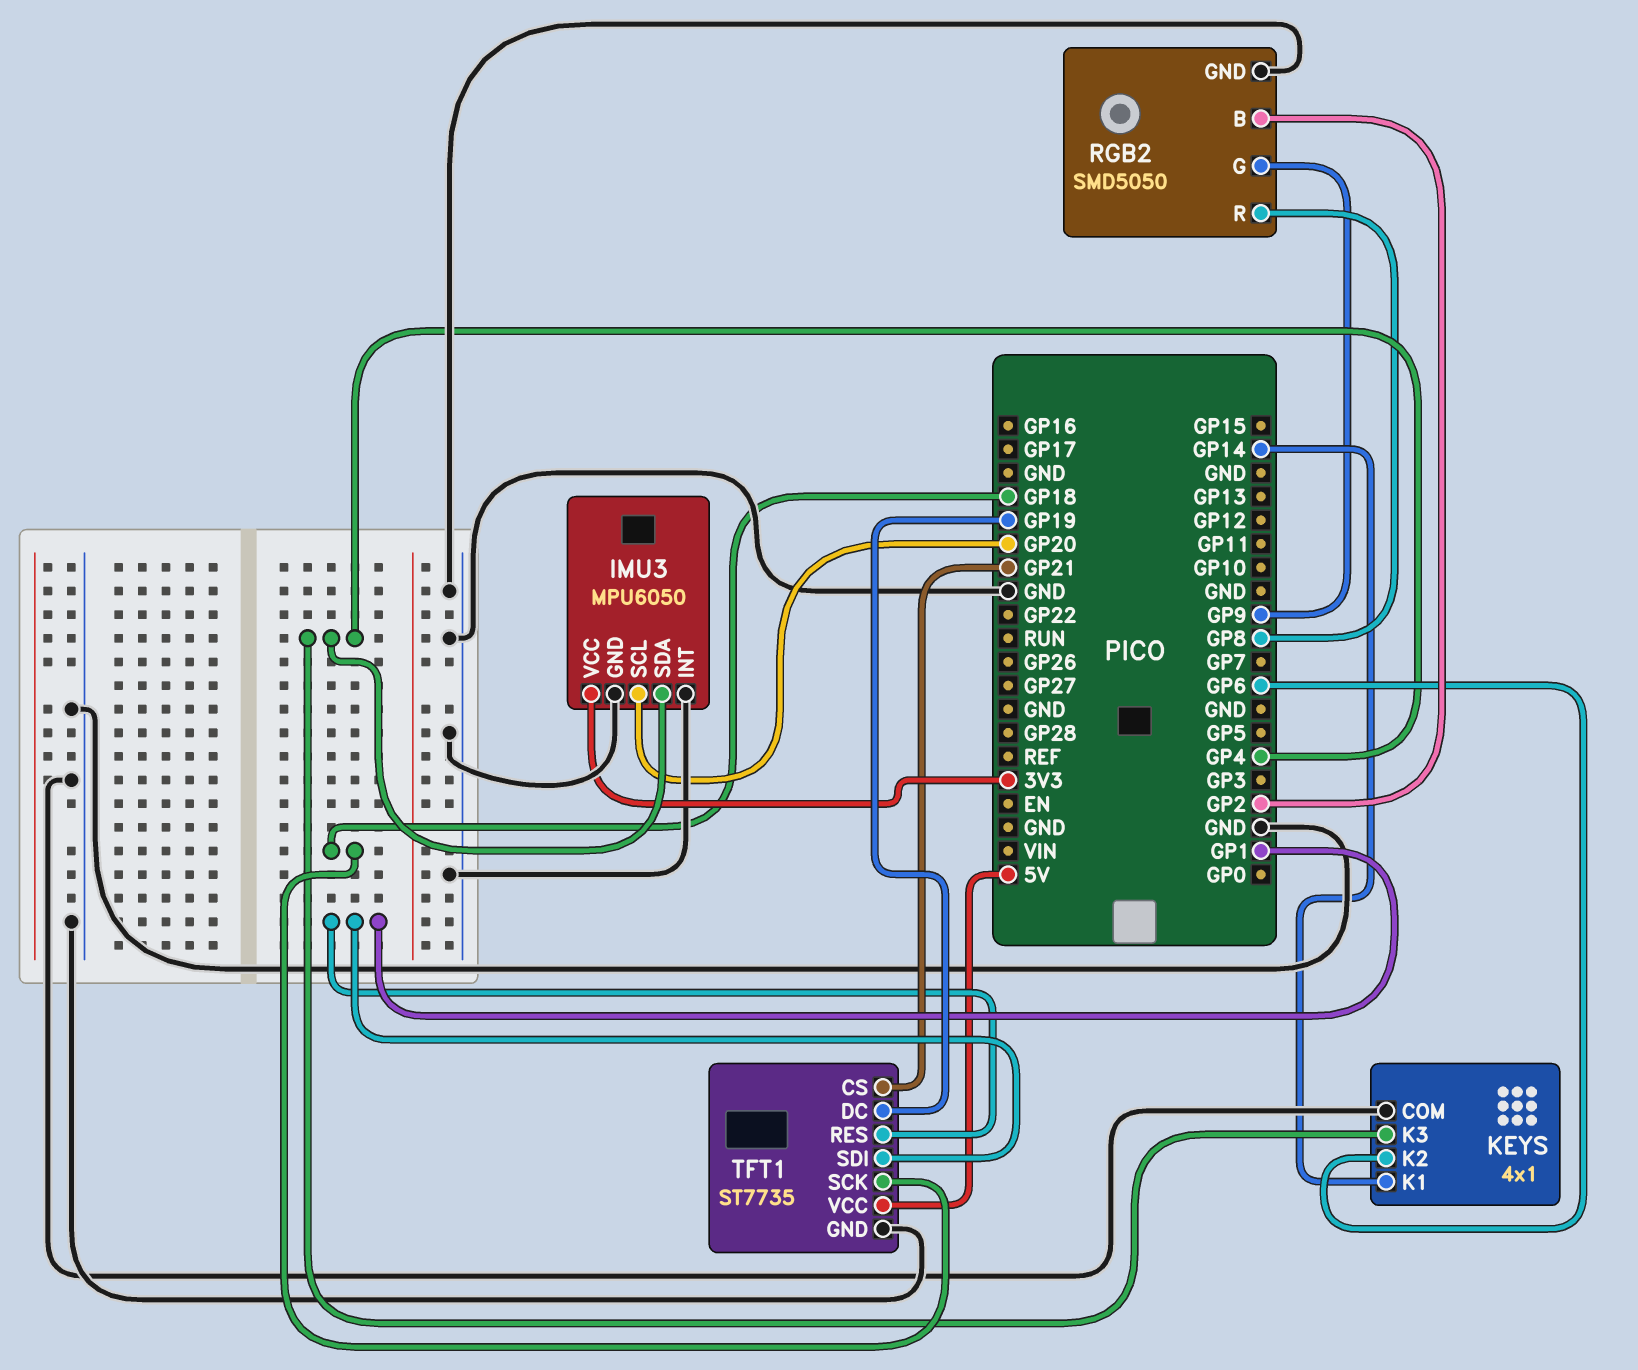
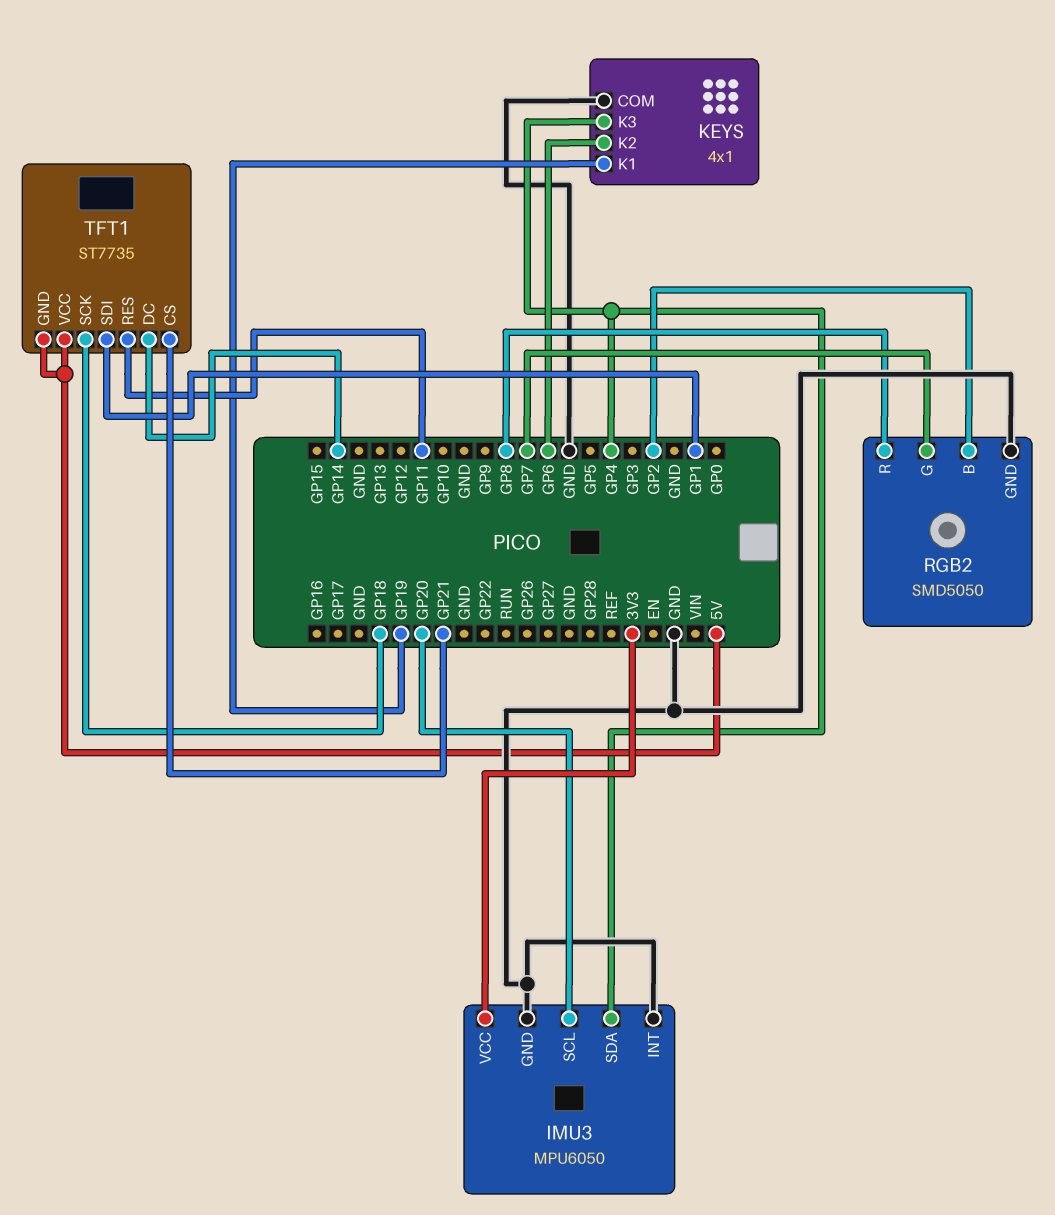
KEYS pin K1: GP14 -> GP19
RGB2 pin G: GP9 -> GP7
TFT1 pin DC: GP19 -> GP14
TFT1 pin GND: GND -> 5V
TFT1 pin RES: GP1 -> GP11

